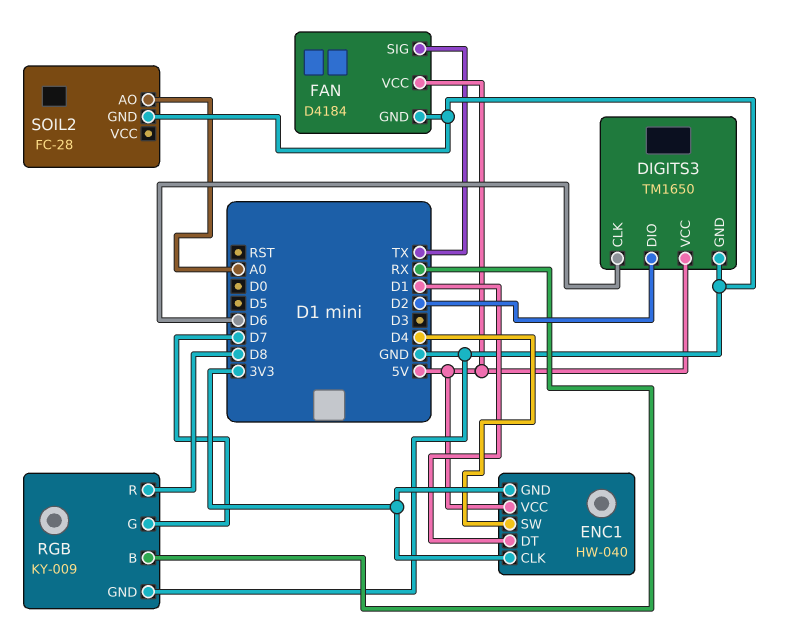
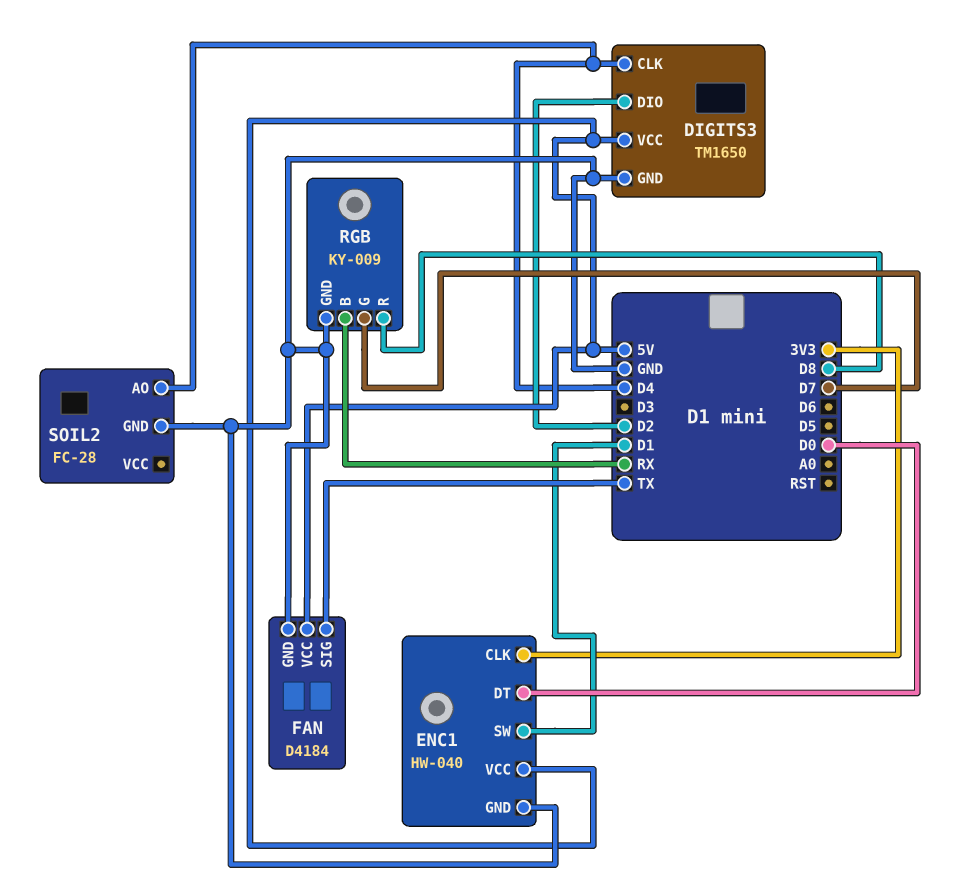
DIGITS3 pin CLK: D6 -> D4
ENC1 pin DT: D1 -> D0
ENC1 pin GND: 3V3 -> GND
ENC1 pin SW: D4 -> D1
SOIL2 pin AO: A0 -> D4

